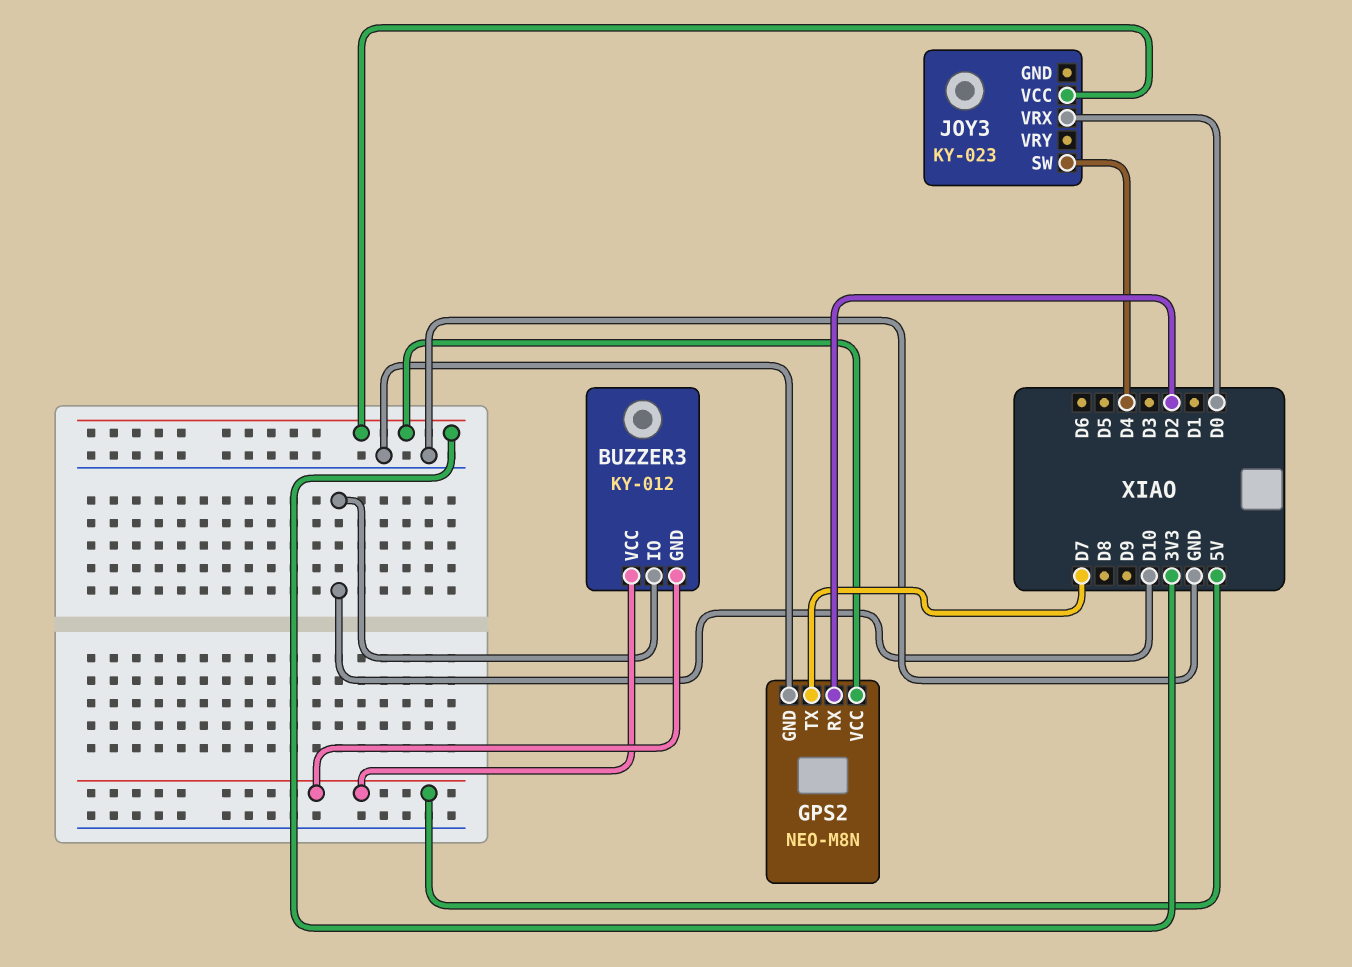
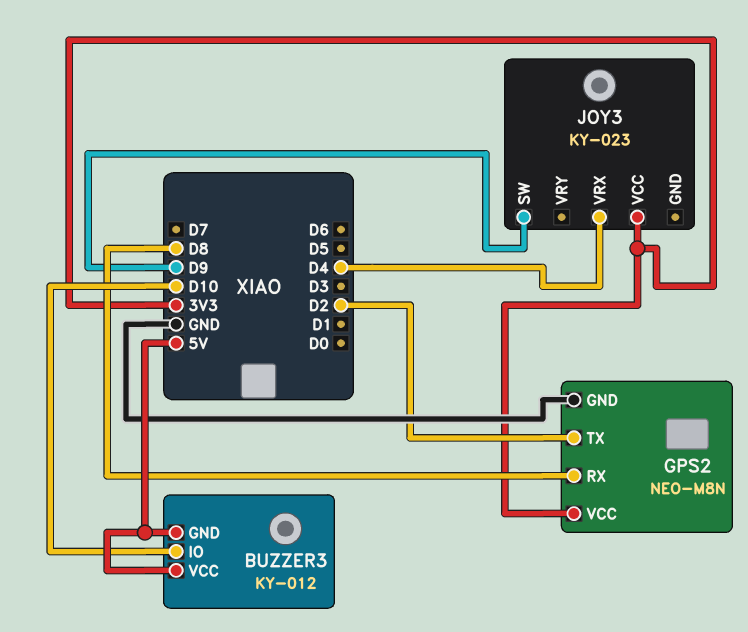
GPS2 pin RX: D2 -> D8
GPS2 pin TX: D7 -> D2
JOY3 pin SW: D4 -> D9
JOY3 pin VRX: D0 -> D4

